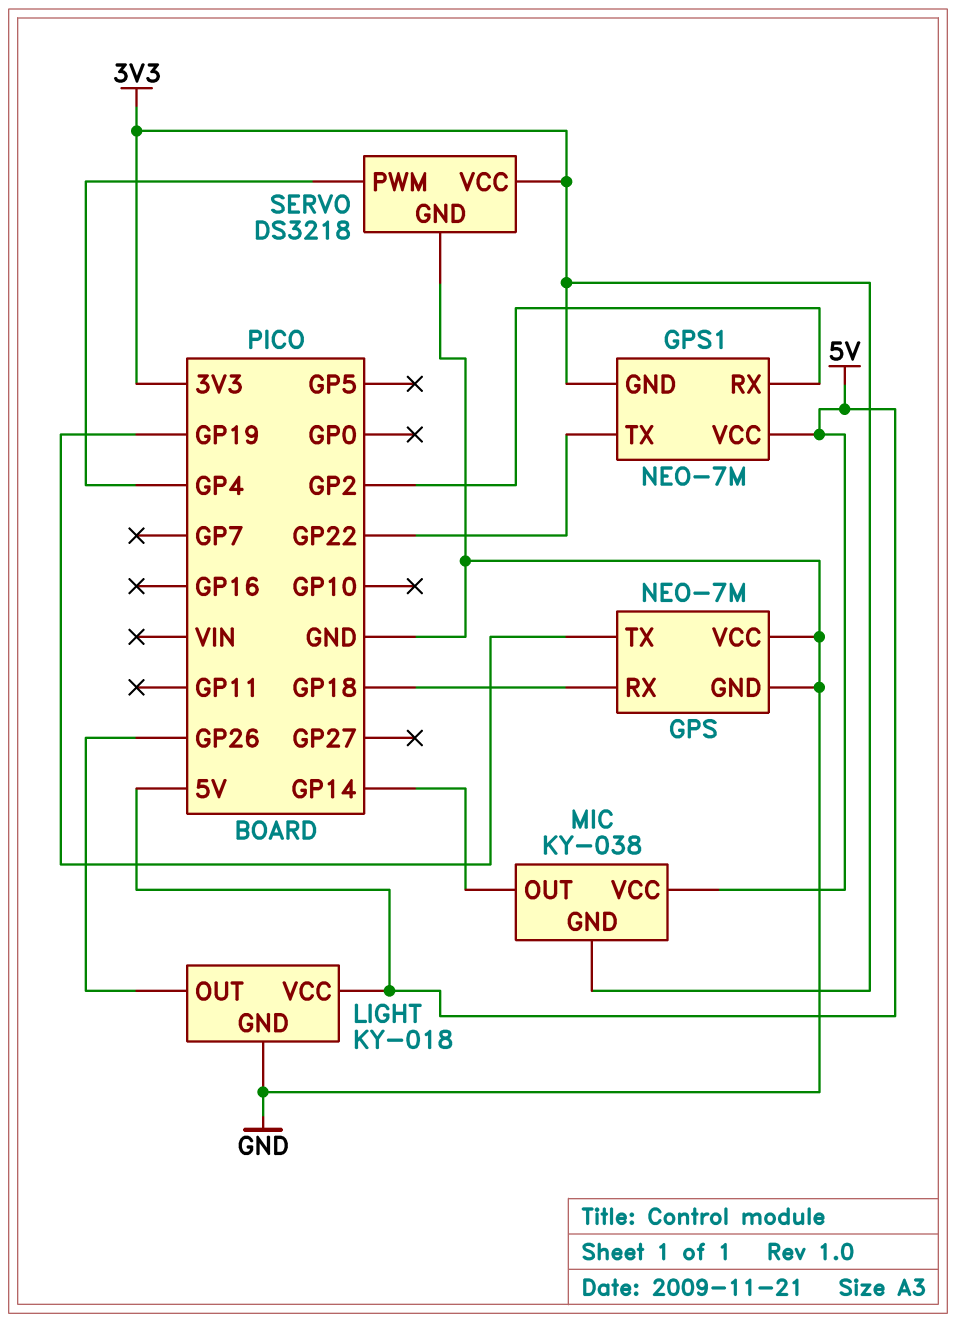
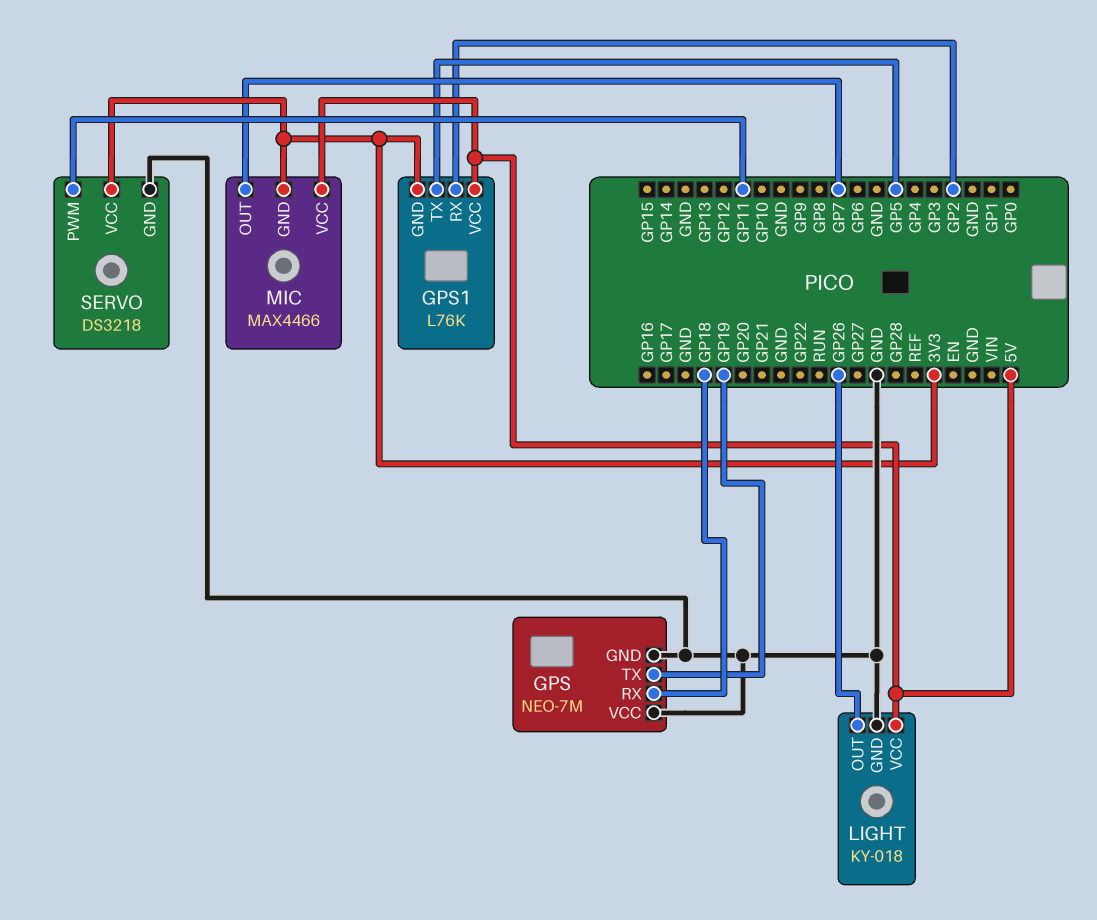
GPS1: NEO-7M -> L76K
GPS1 pin TX: GP22 -> GP5
MIC: KY-038 -> MAX4466
MIC pin OUT: GP14 -> GP7
SERVO pin PWM: GP4 -> GP11

